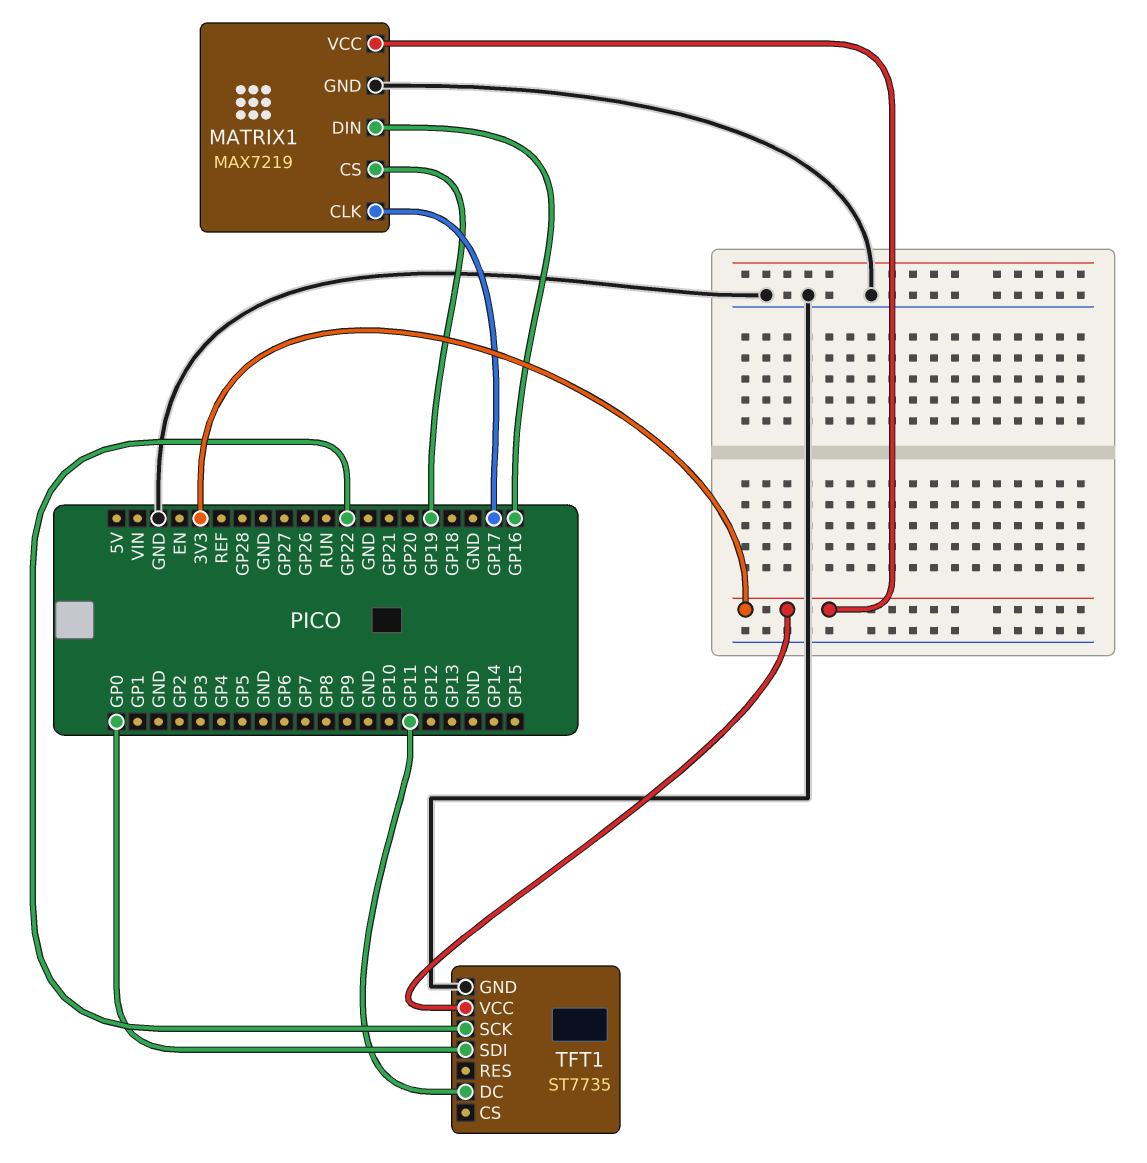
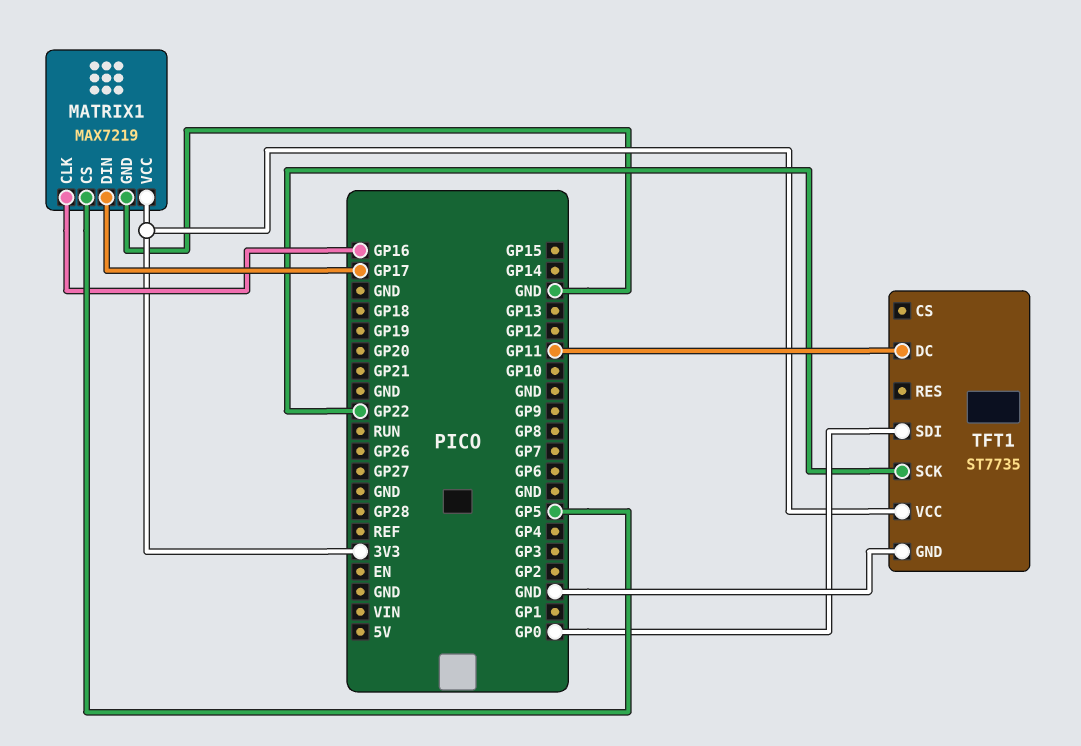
MATRIX1 pin CLK: GP17 -> GP16
MATRIX1 pin CS: GP19 -> GP5
MATRIX1 pin DIN: GP16 -> GP17

